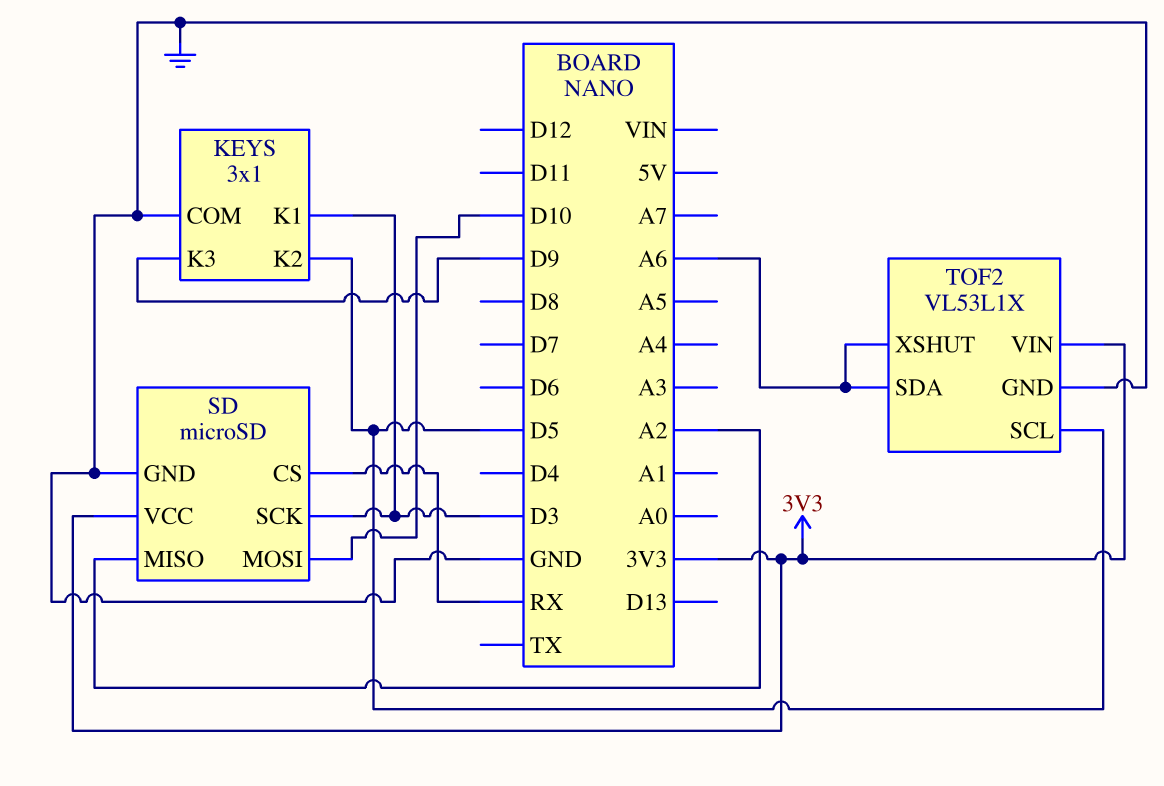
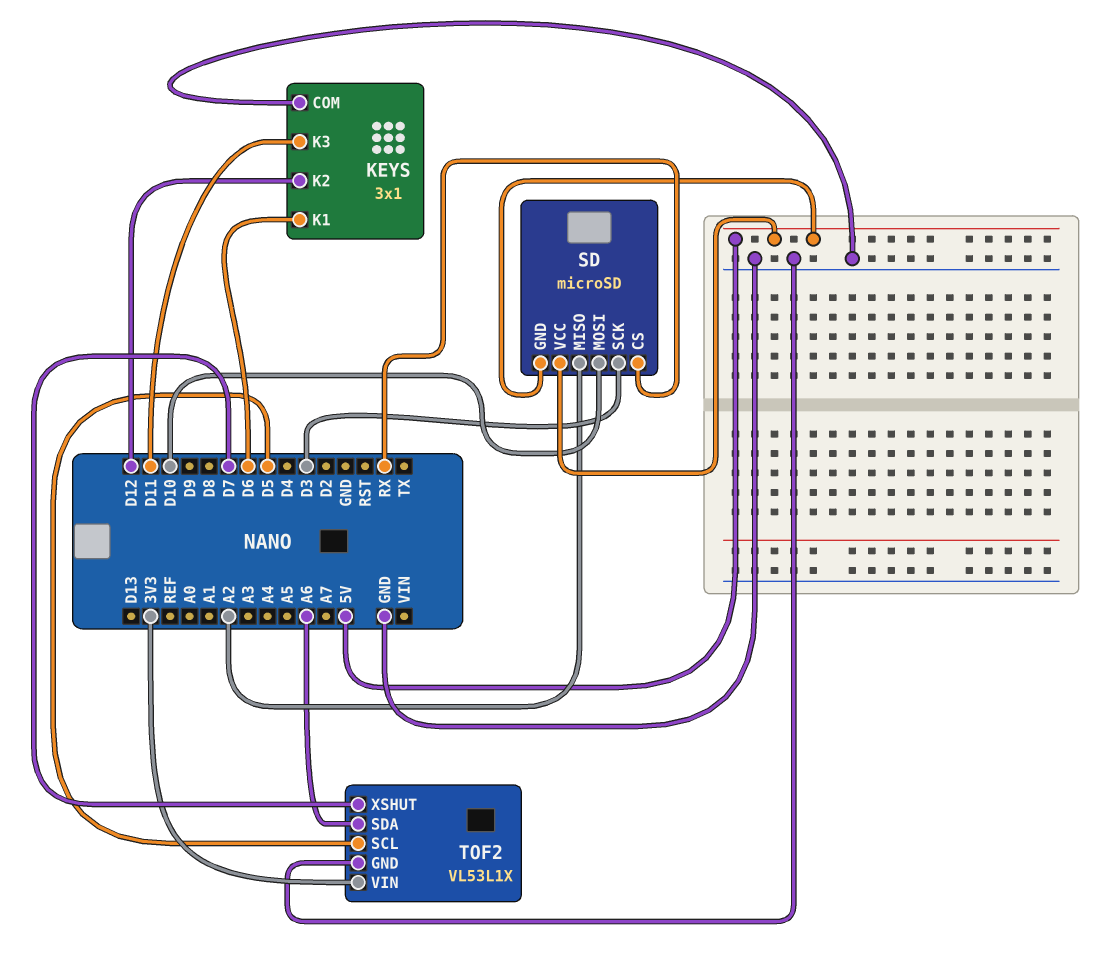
KEYS pin K1: D3 -> D6
KEYS pin K2: D5 -> D12
KEYS pin K3: D9 -> D11
SD pin GND: GND -> 5V
SD pin VCC: 3V3 -> 5V
TOF2 pin XSHUT: A6 -> D7

